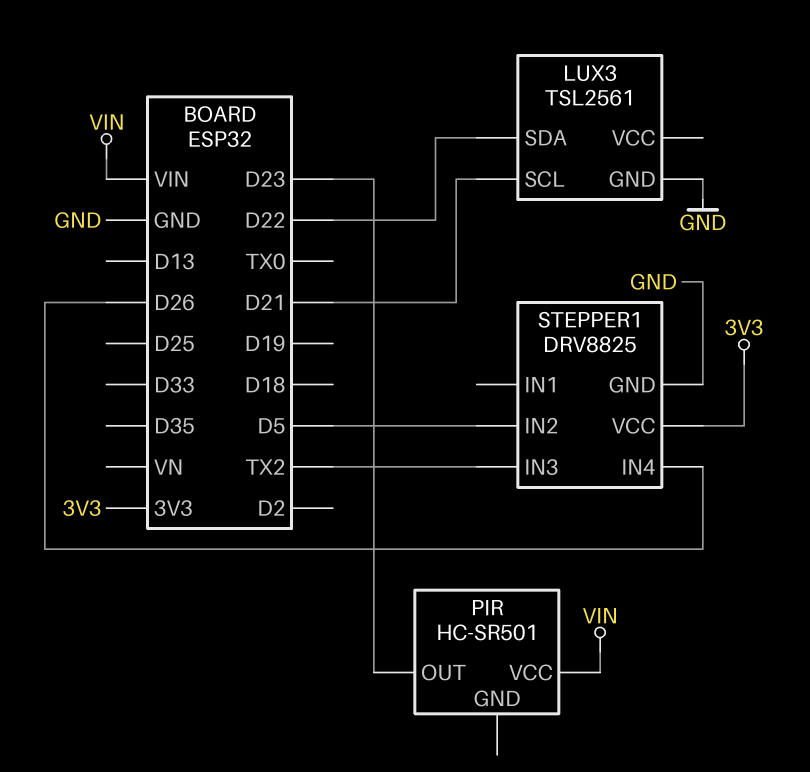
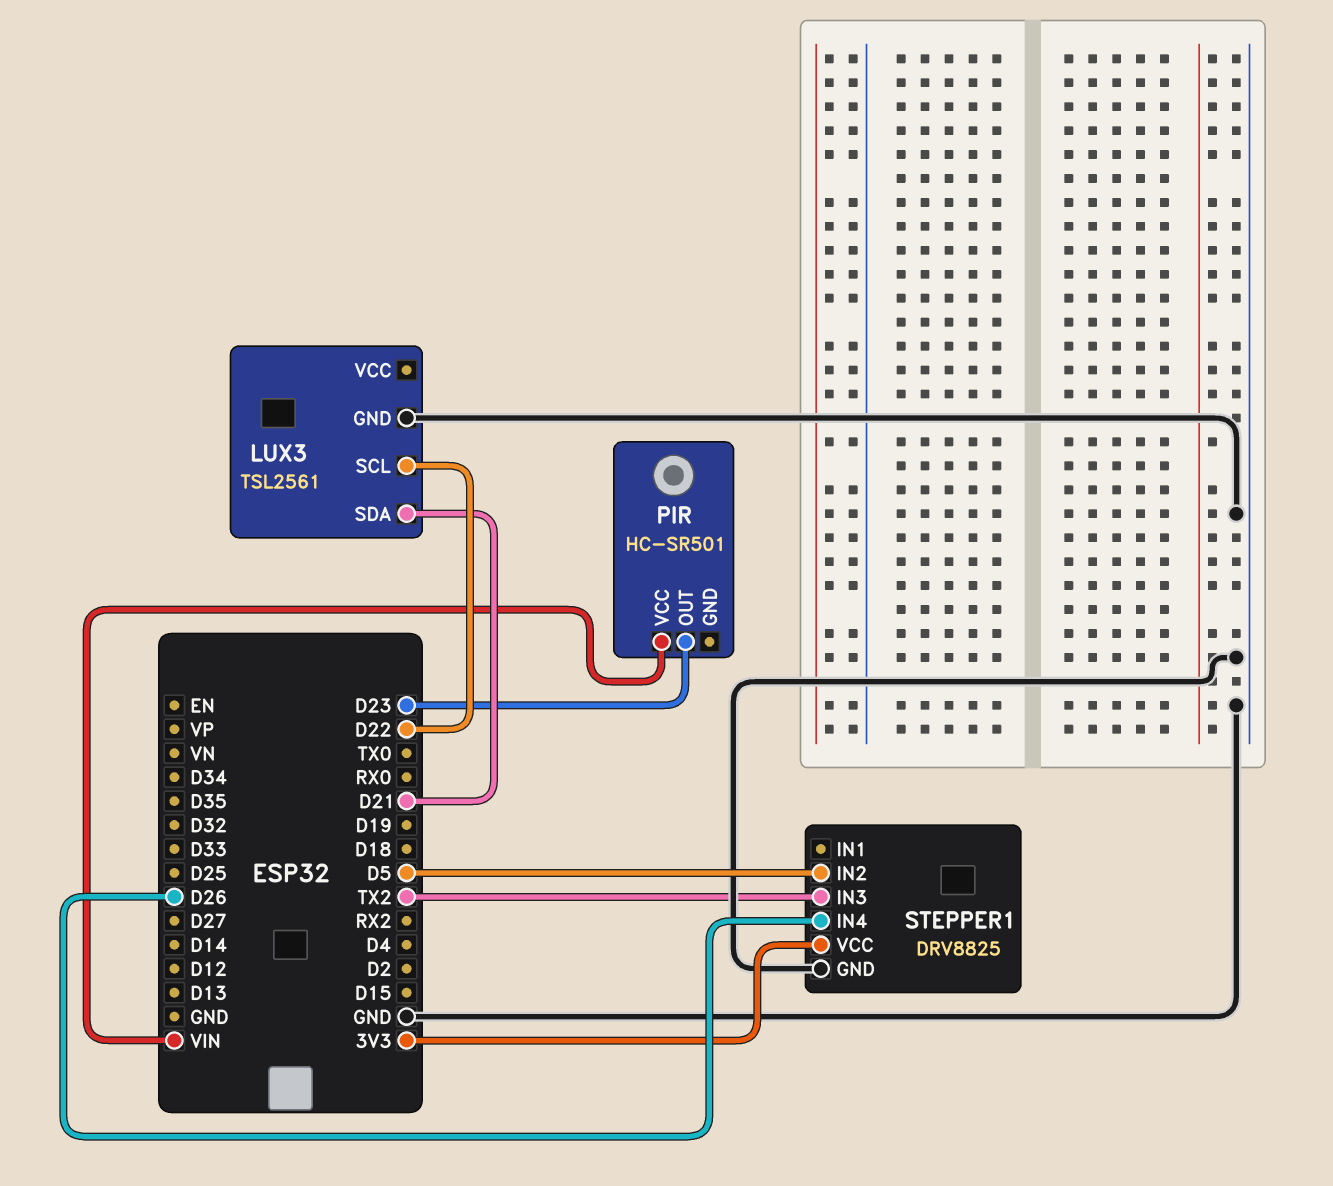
LUX3 pin SCL: D21 -> D22
LUX3 pin SDA: D22 -> D21

